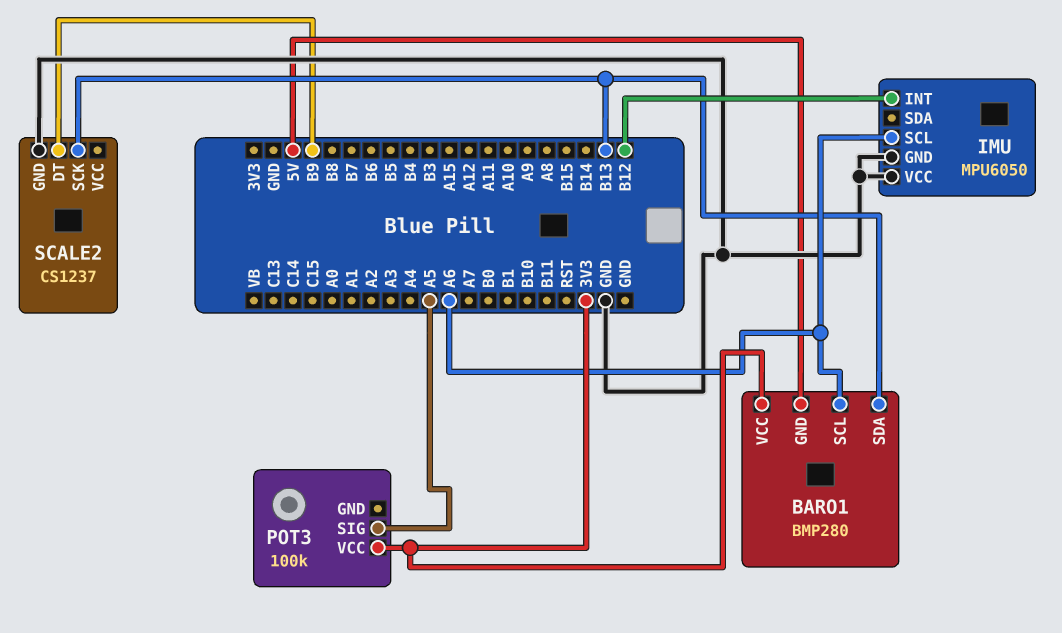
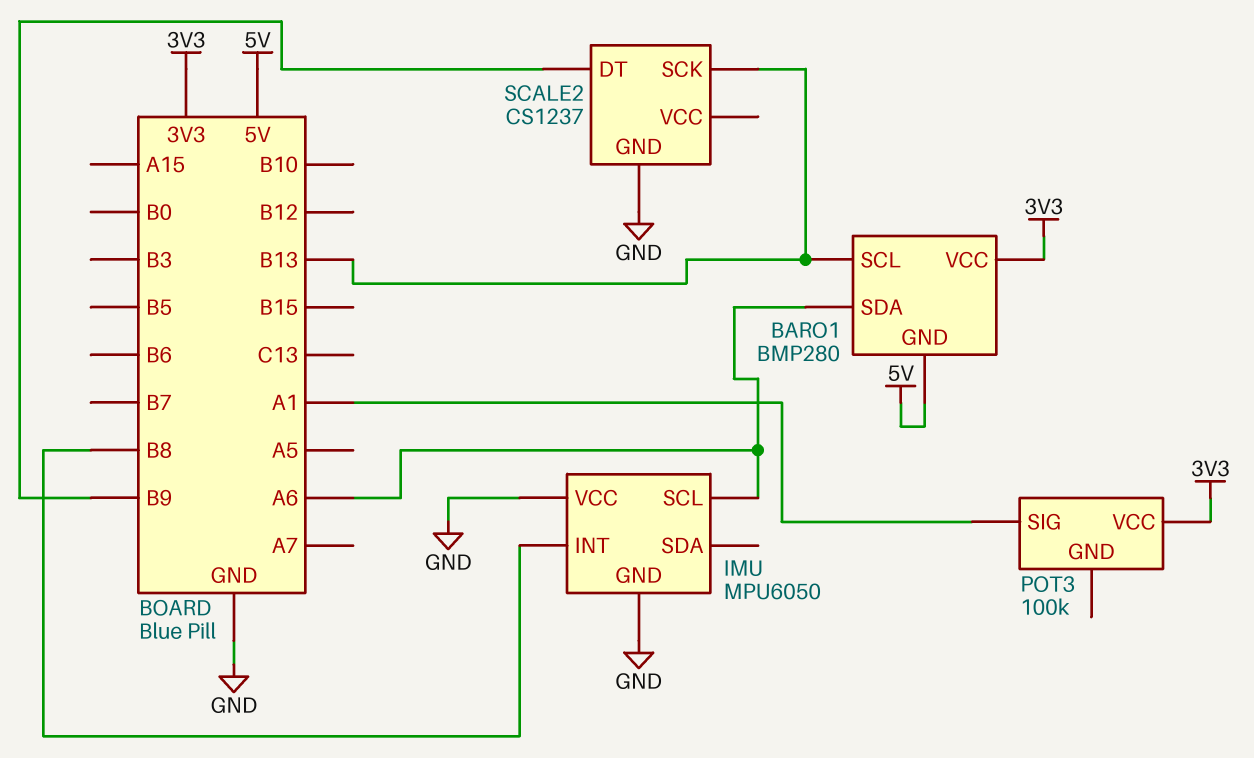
BARO1 pin SCL: A6 -> B13
BARO1 pin SDA: B13 -> A6
IMU pin INT: B12 -> B8
POT3 pin SIG: A5 -> A1

